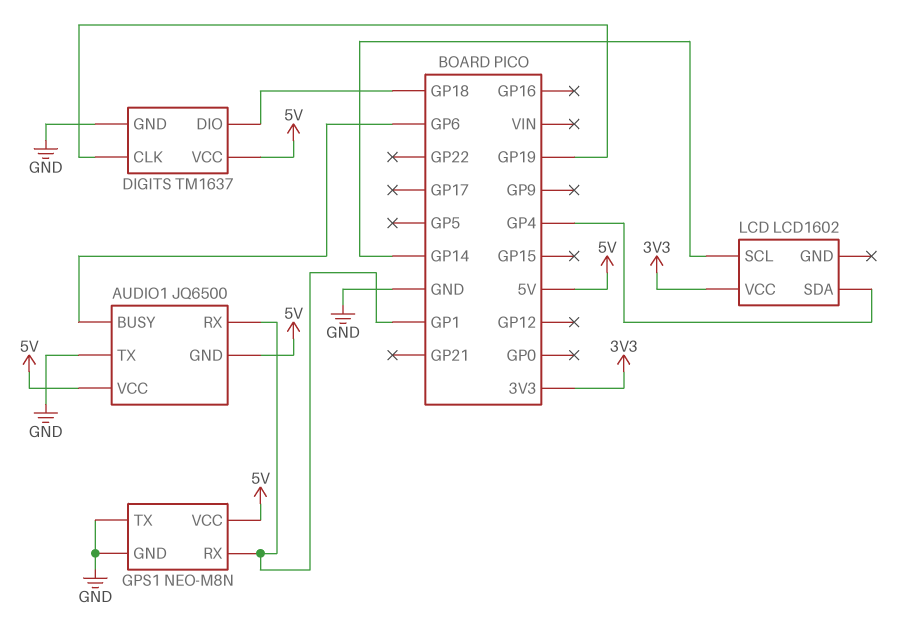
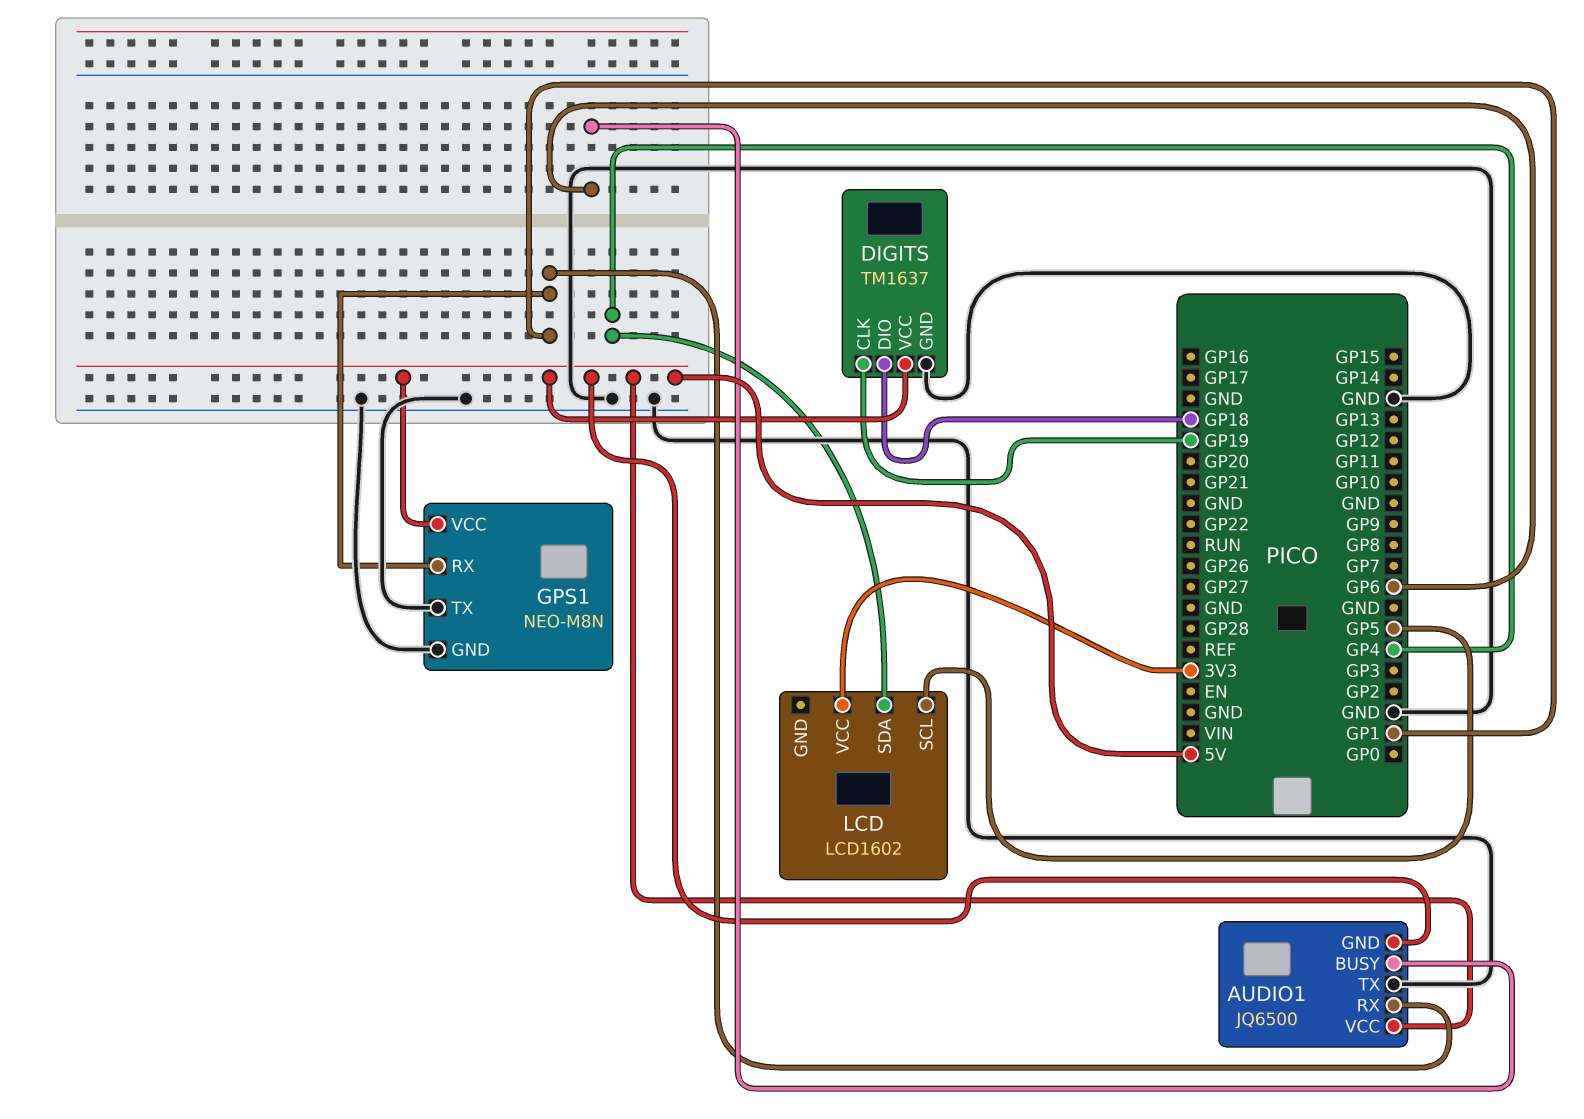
LCD pin SCL: GP14 -> GP5

